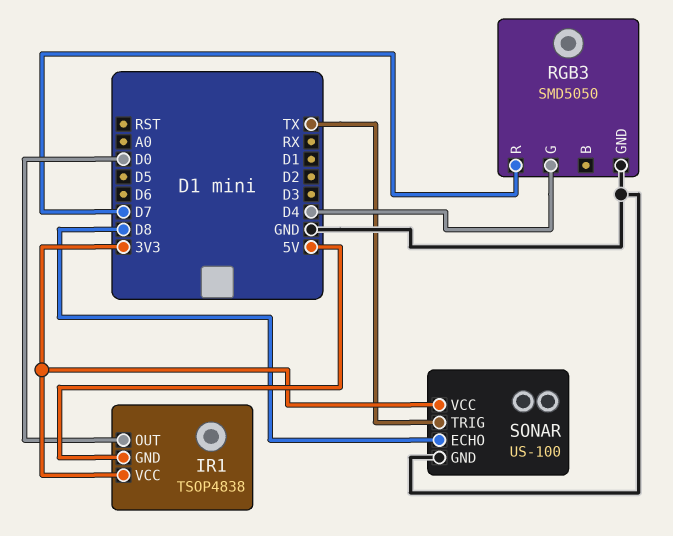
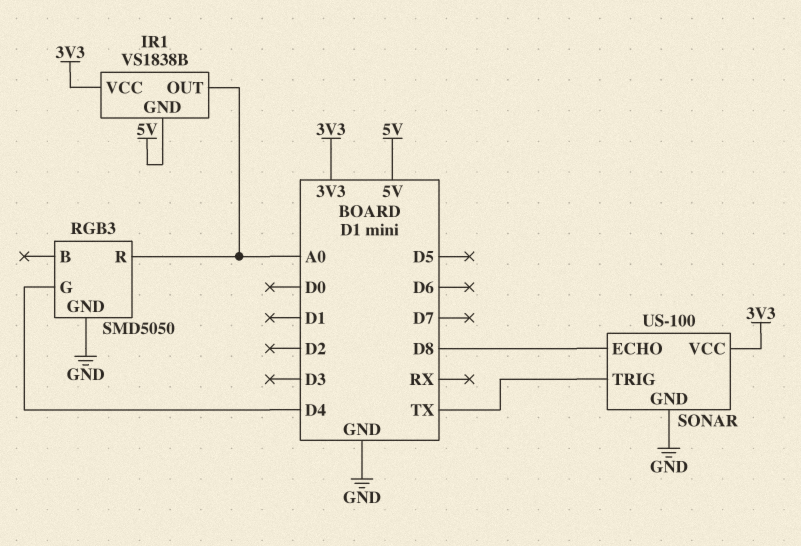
IR1: TSOP4838 -> VS1838B
IR1 pin OUT: D0 -> A0
RGB3 pin R: D7 -> A0

